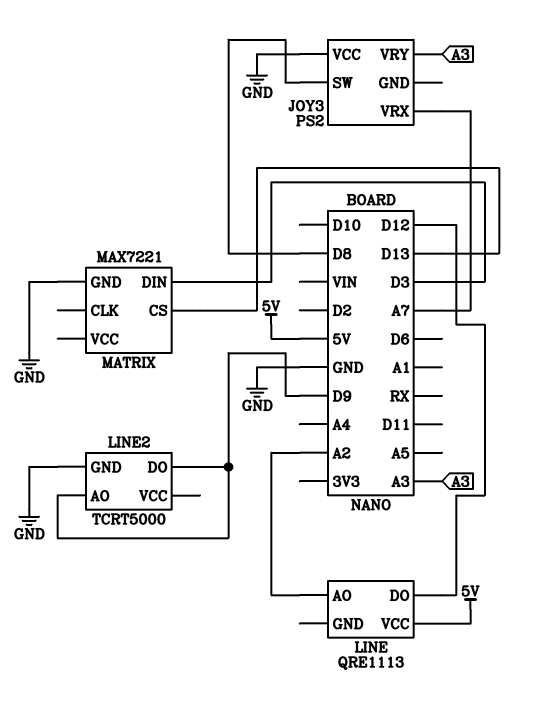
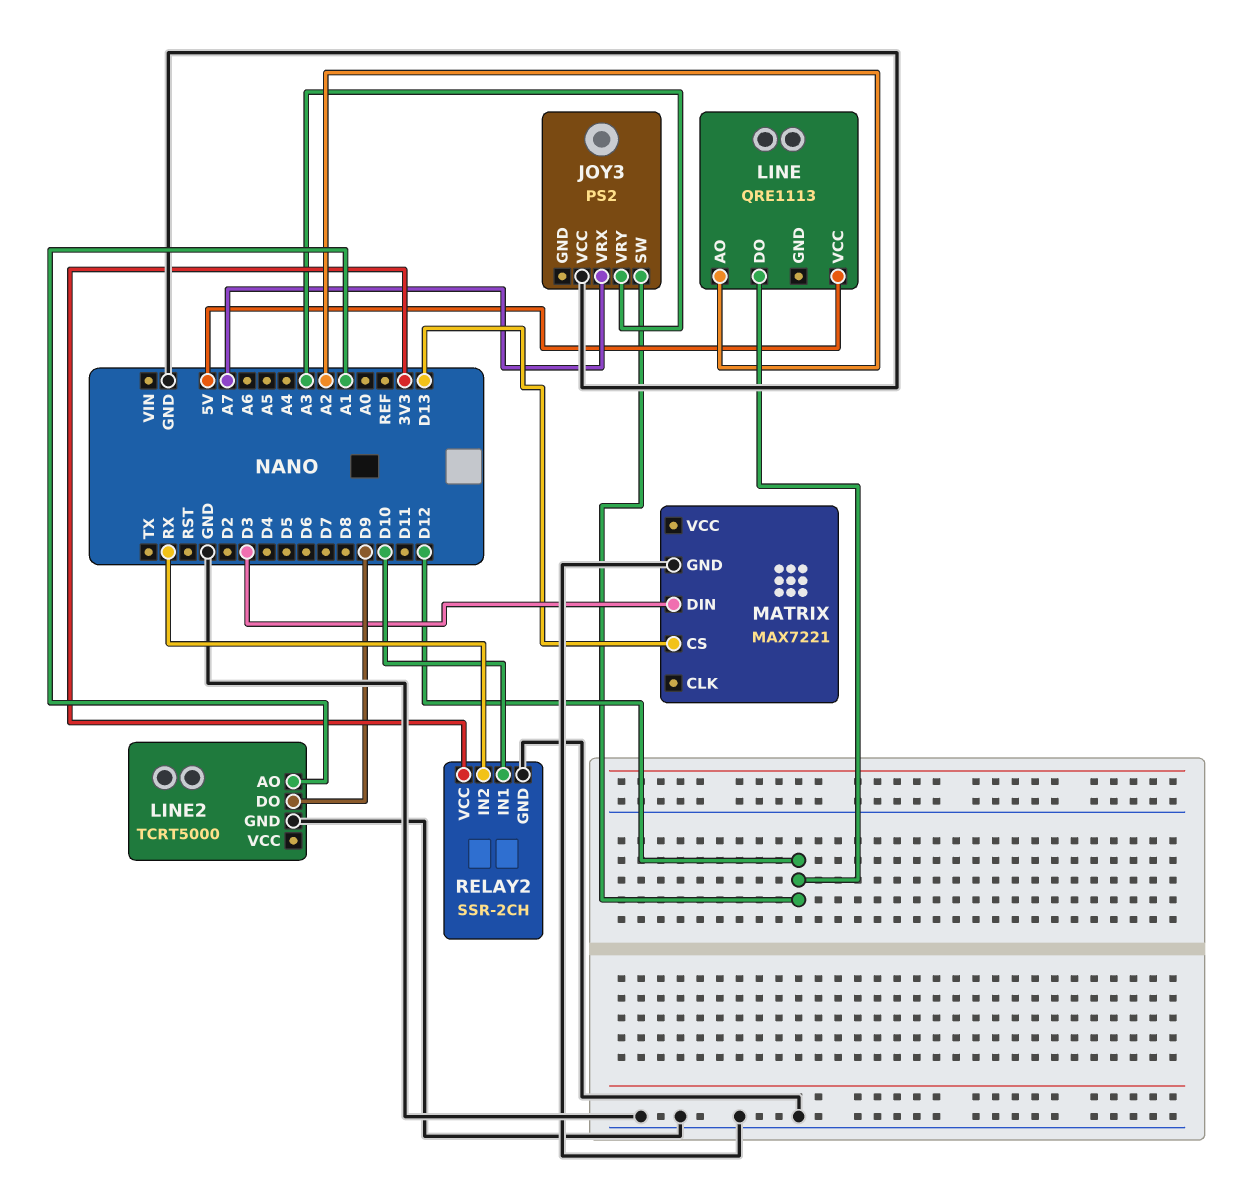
JOY3 pin SW: D8 -> D12
LINE2 pin AO: D9 -> A1
RELAY2: none -> SSR-2CH
RELAY2 pin GND: none -> GND
RELAY2 pin IN1: none -> D10
RELAY2 pin IN2: none -> RX
RELAY2 pin VCC: none -> 3V3

